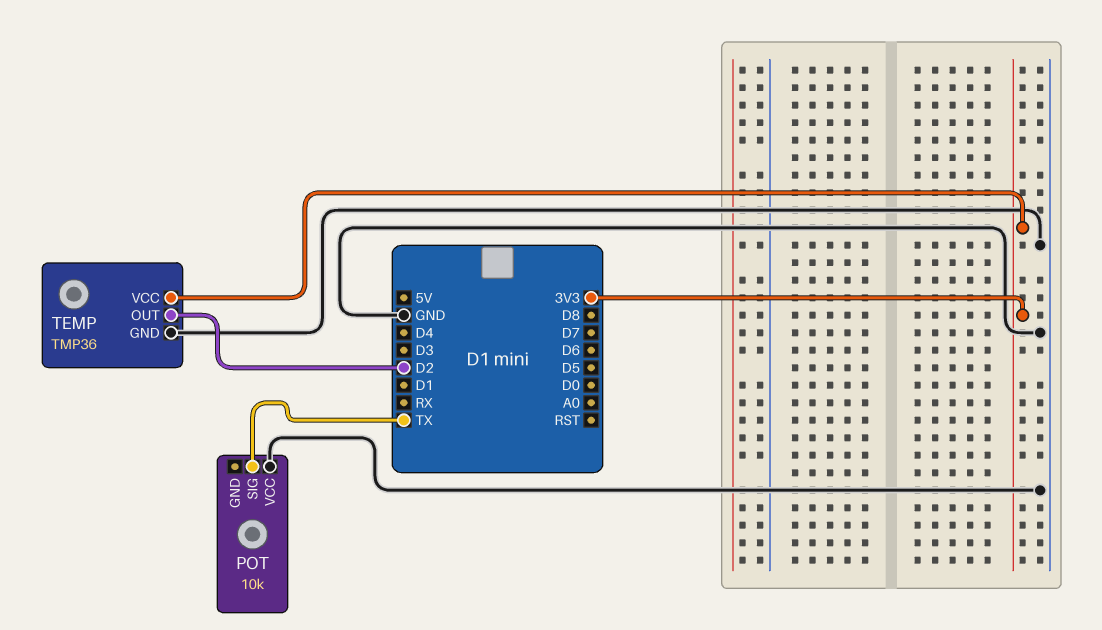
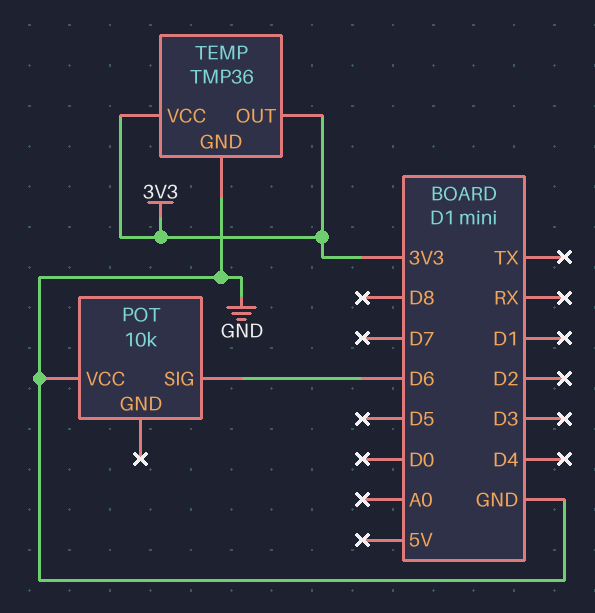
POT pin SIG: TX -> D6
TEMP pin OUT: D2 -> 3V3

